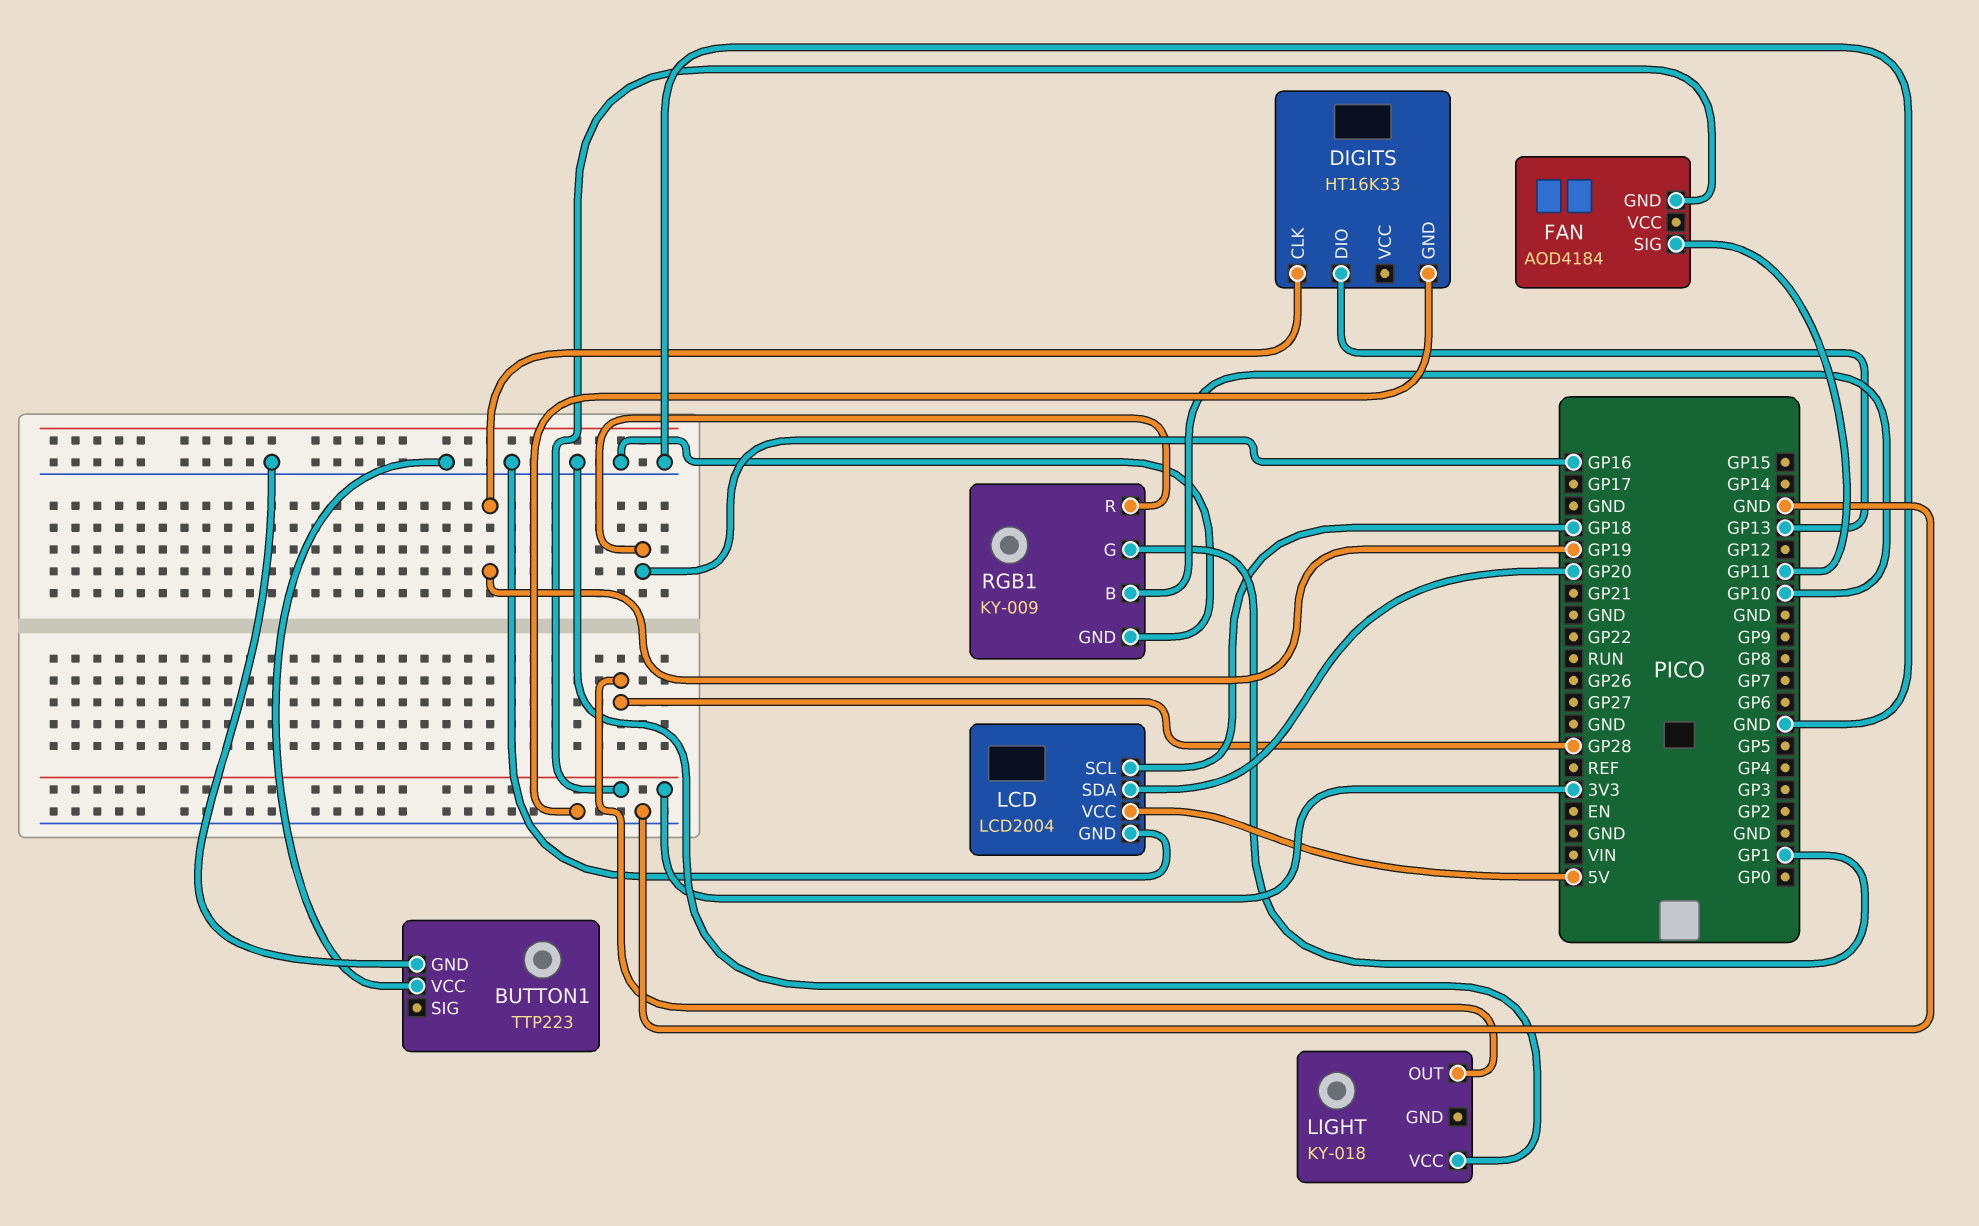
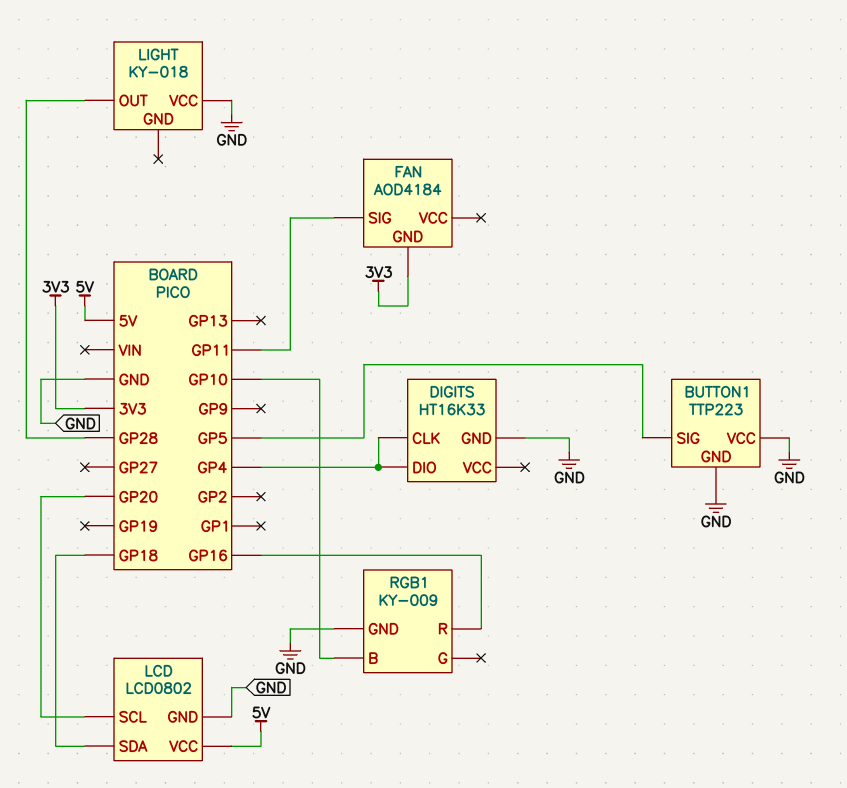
BUTTON1 pin SIG: none -> GP5
DIGITS pin CLK: GP19 -> GP4
DIGITS pin DIO: GP13 -> GP4
LCD: LCD2004 -> LCD0802
LCD pin SCL: GP18 -> GP20
LCD pin SDA: GP20 -> GP18
RGB1 pin G: GP1 -> none

